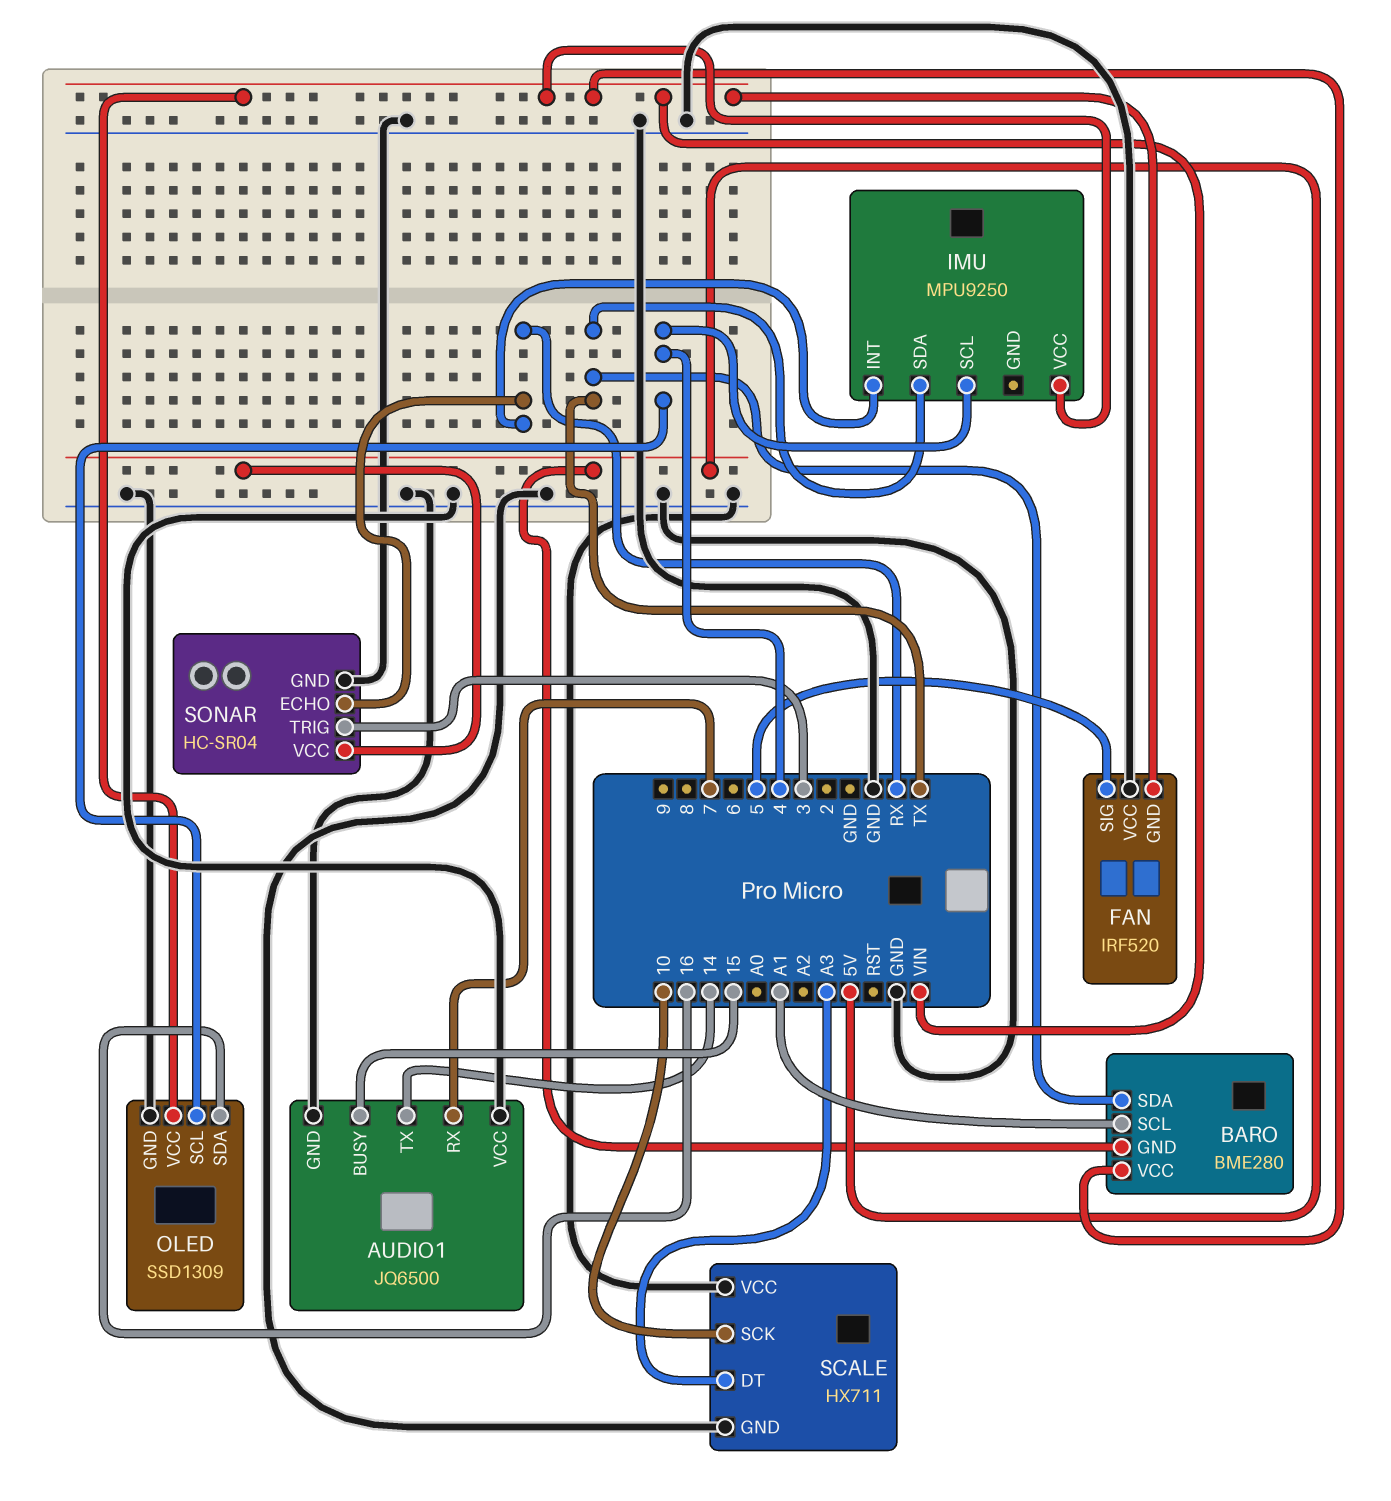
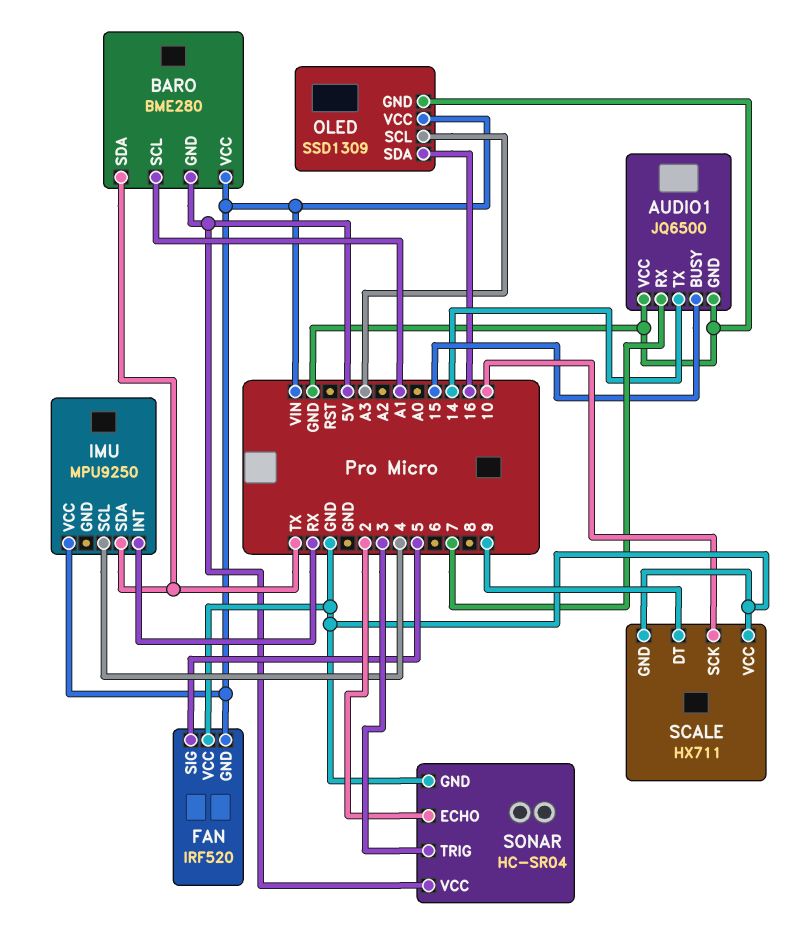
OLED pin SCL: 4 -> A3
SCALE pin DT: A3 -> 9
SONAR pin ECHO: RX -> 2

